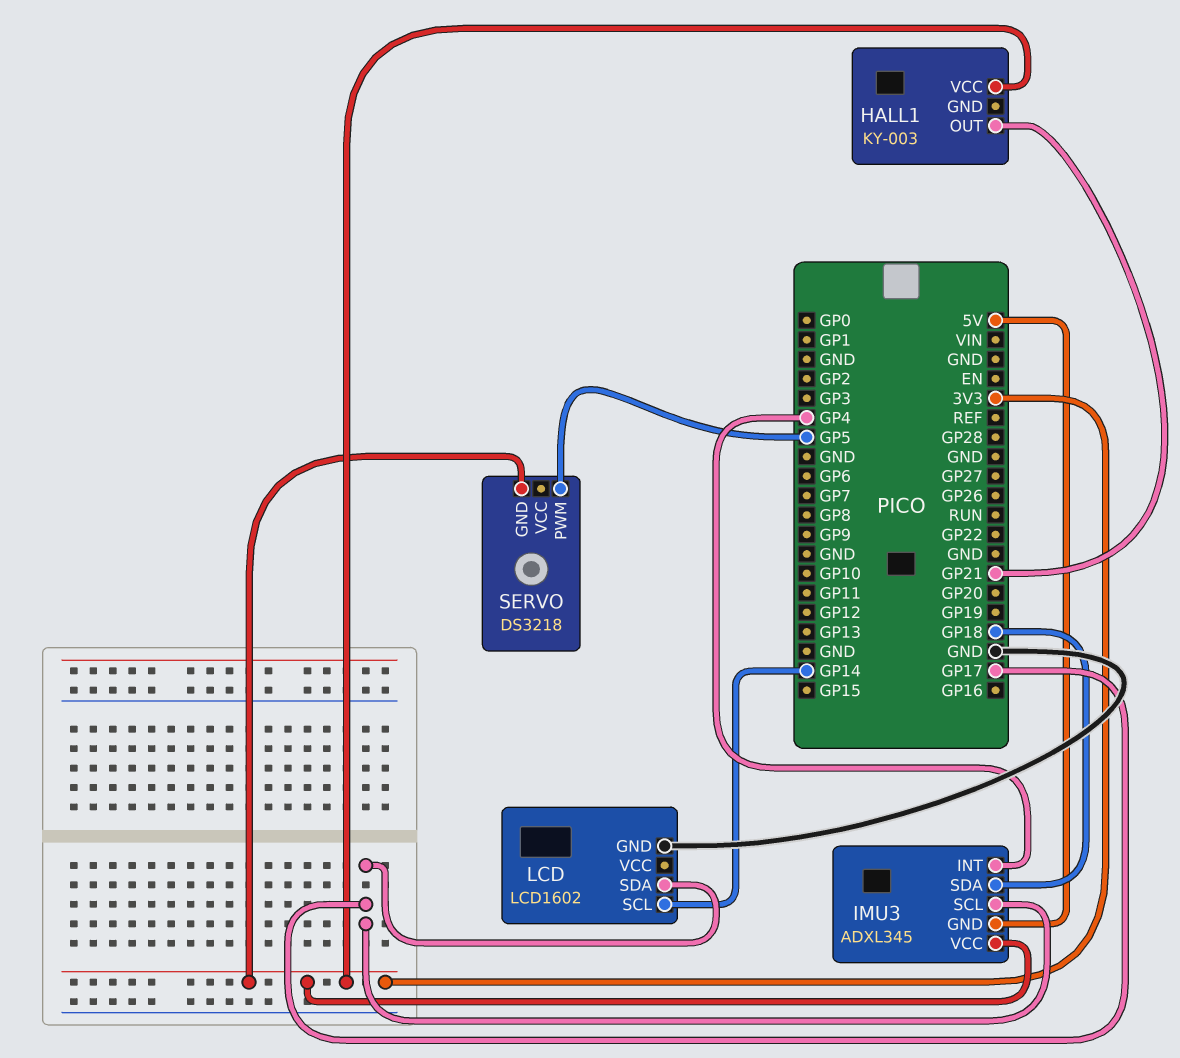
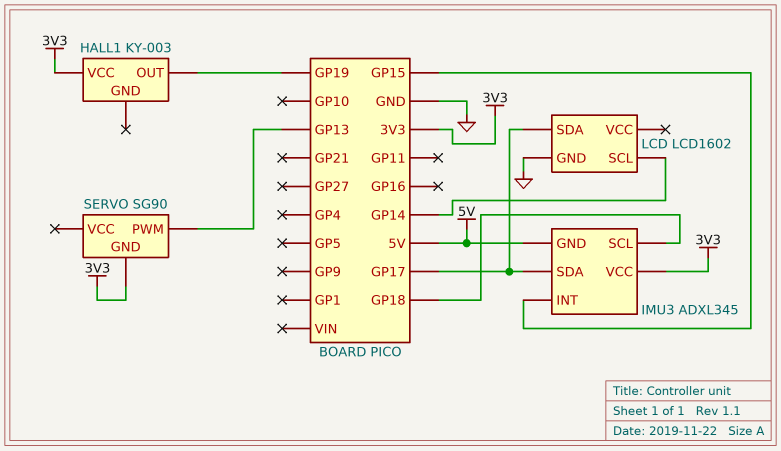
HALL1 pin OUT: GP21 -> GP19
IMU3 pin INT: GP4 -> GP15
IMU3 pin SCL: GP17 -> GP18
IMU3 pin SDA: GP18 -> GP17
SERVO: DS3218 -> SG90
SERVO pin PWM: GP5 -> GP13

